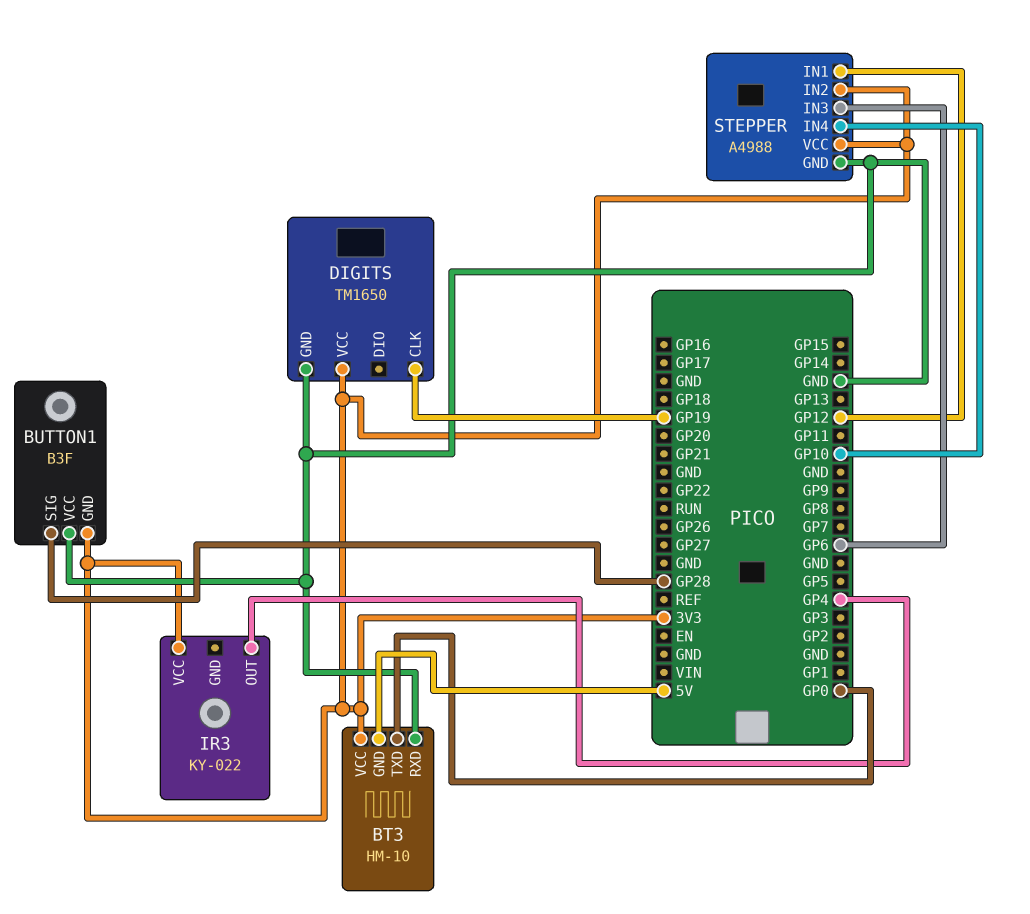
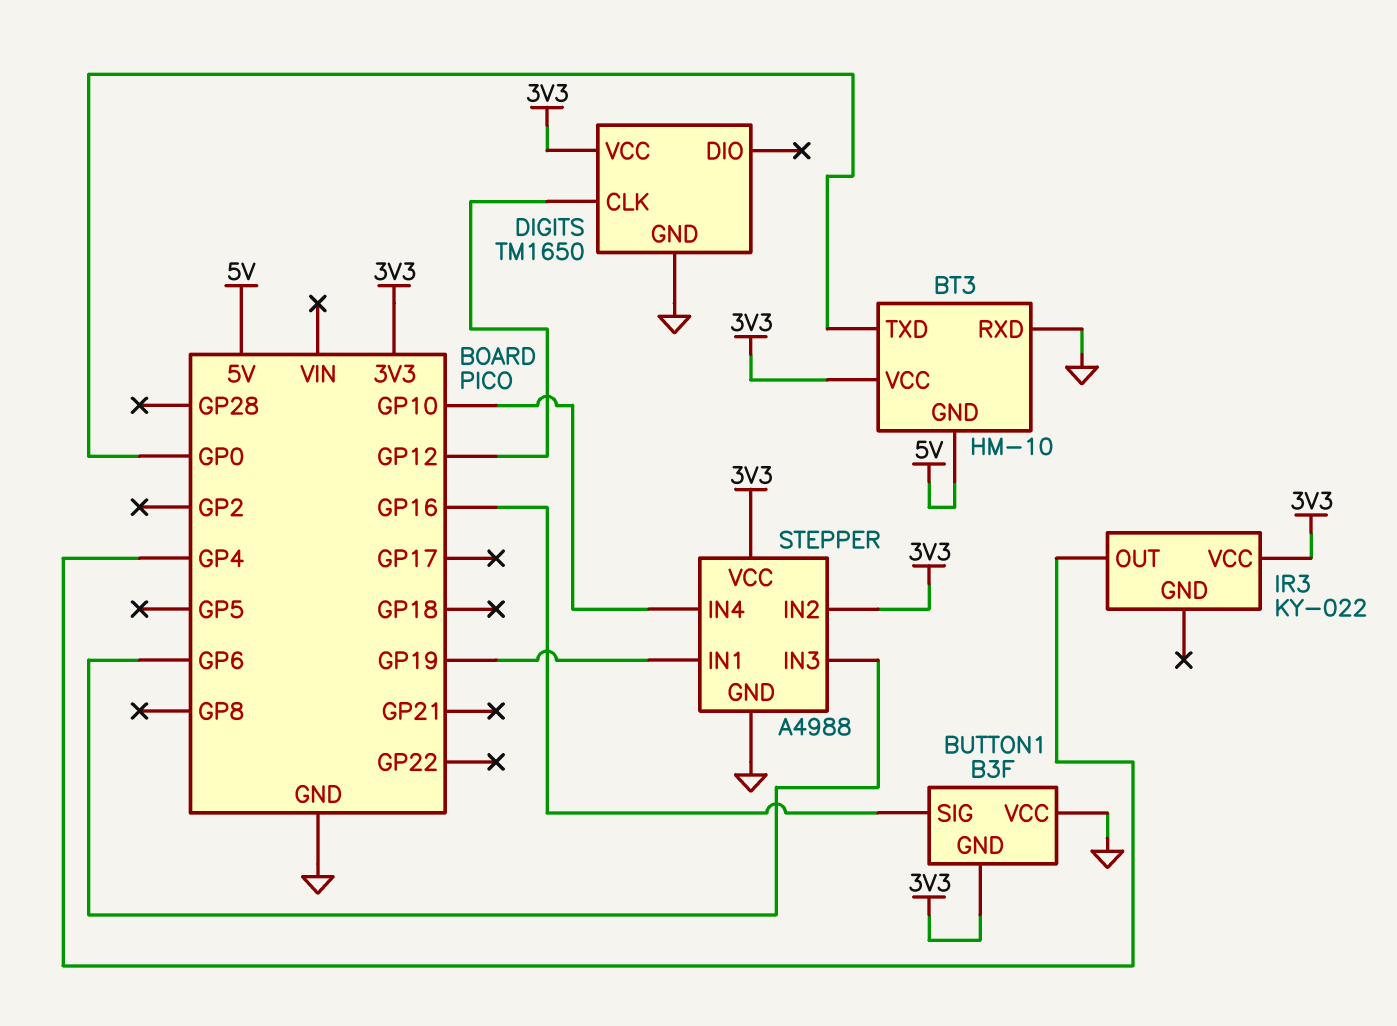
BUTTON1 pin SIG: GP28 -> GP16
DIGITS pin CLK: GP19 -> GP12
STEPPER pin IN1: GP12 -> GP19

